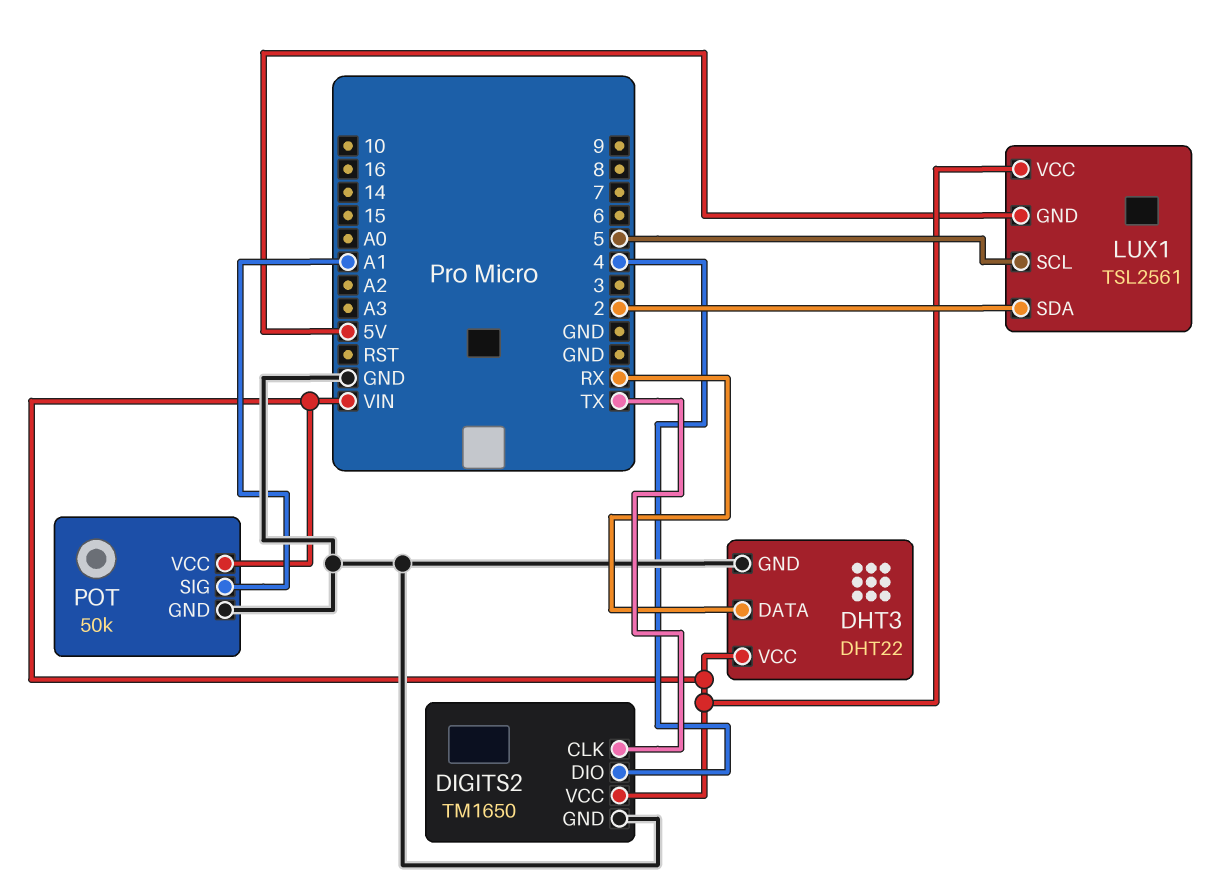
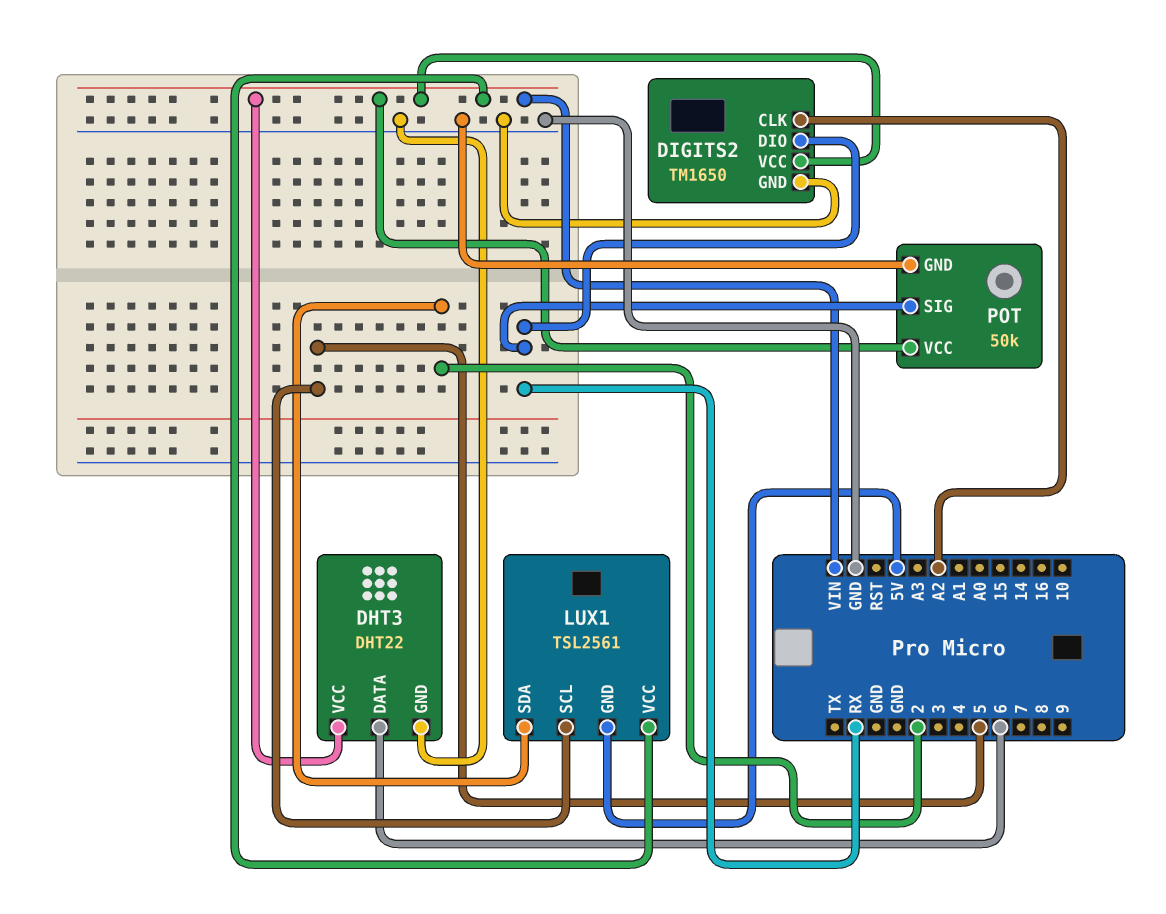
DHT3 pin DATA: RX -> 6
DIGITS2 pin CLK: TX -> A2
DIGITS2 pin DIO: 4 -> RX
POT pin SIG: A1 -> RX

